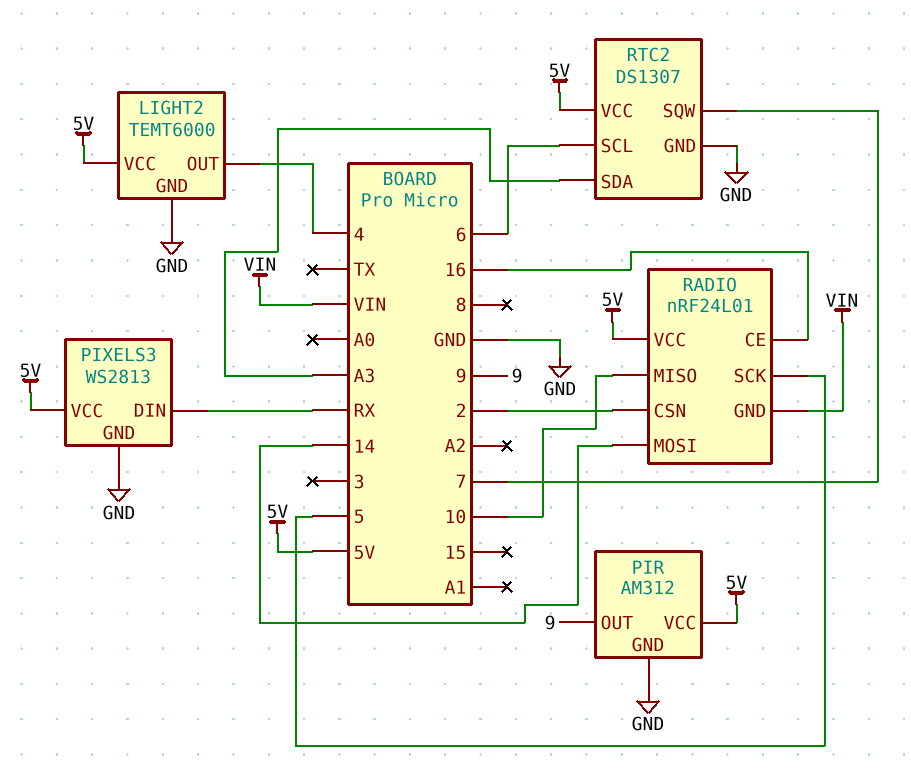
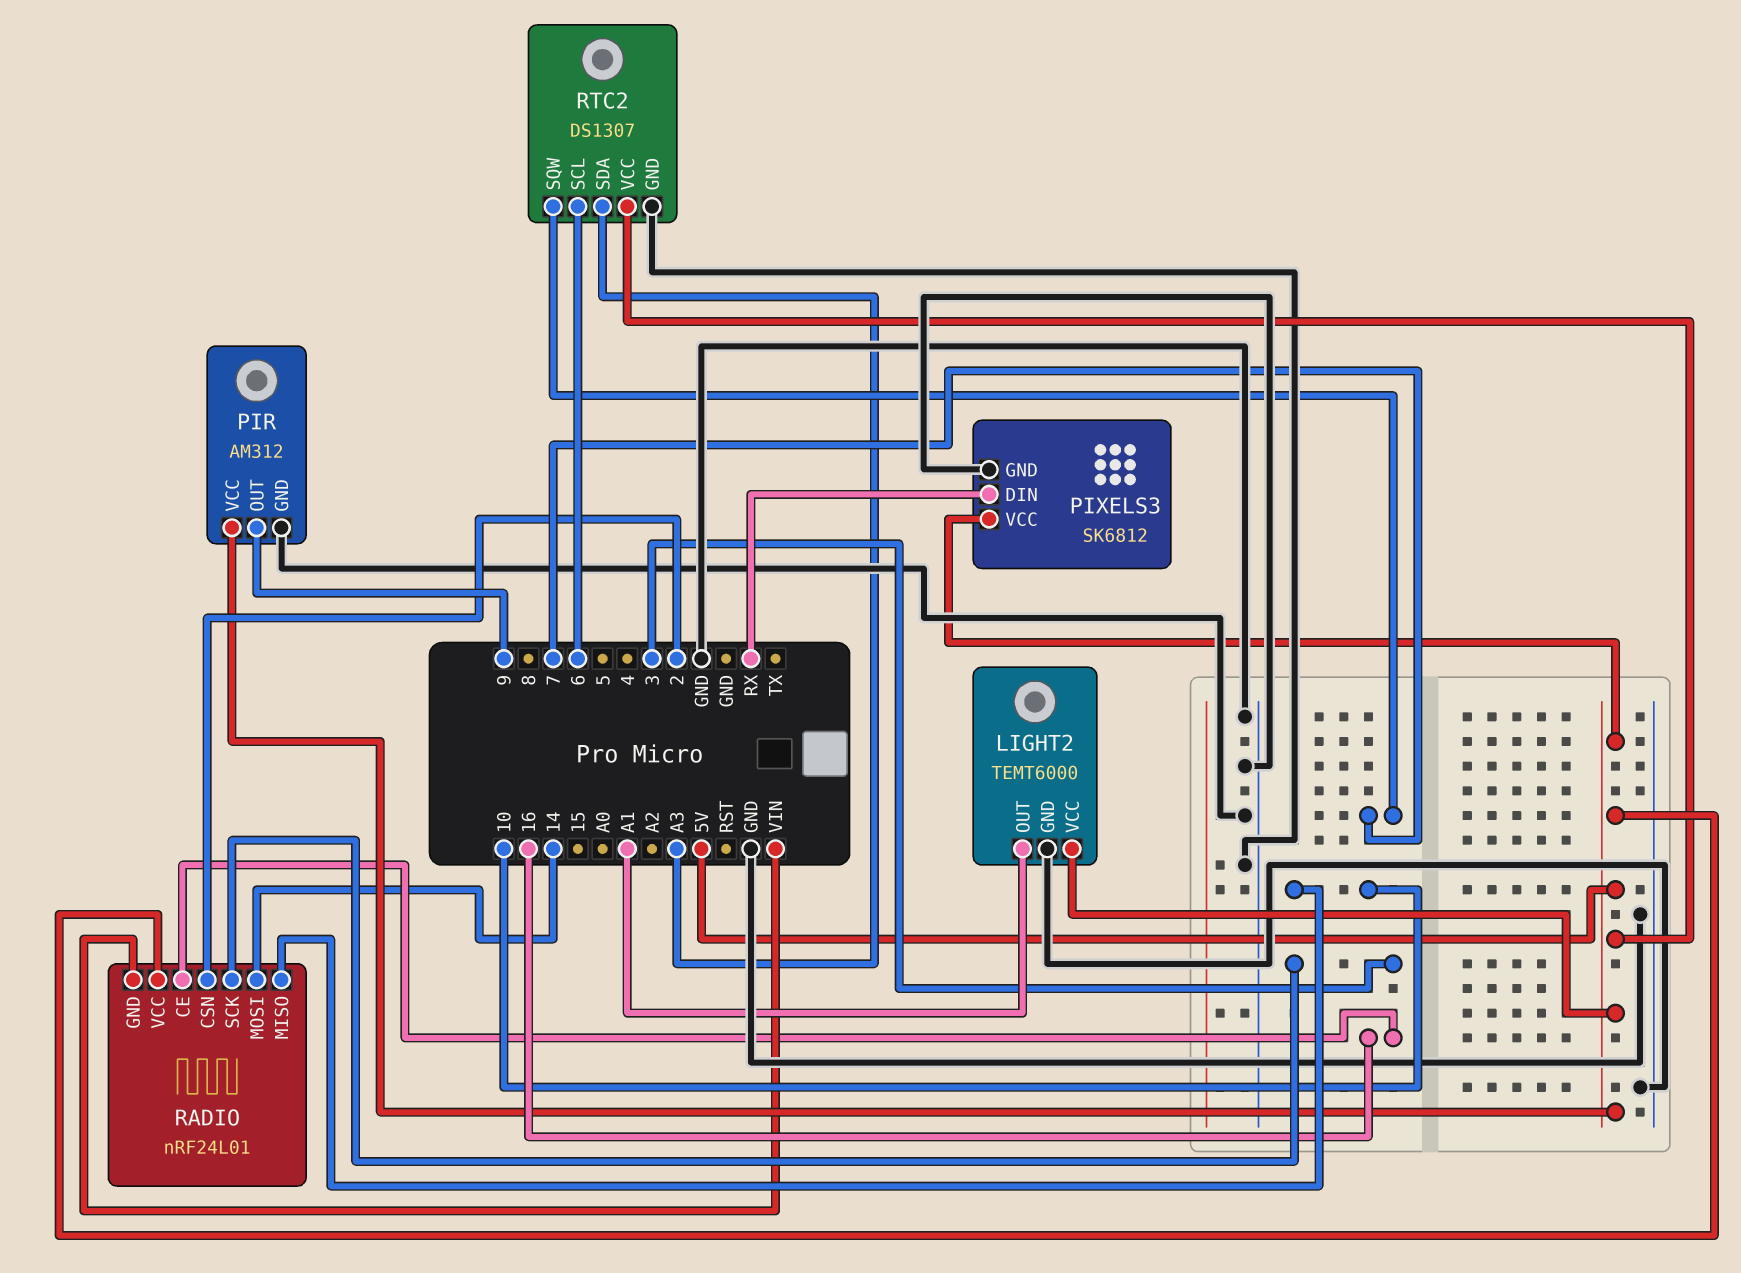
LIGHT2 pin OUT: 4 -> A1
PIXELS3: WS2813 -> SK6812
RADIO pin SCK: 5 -> 3

